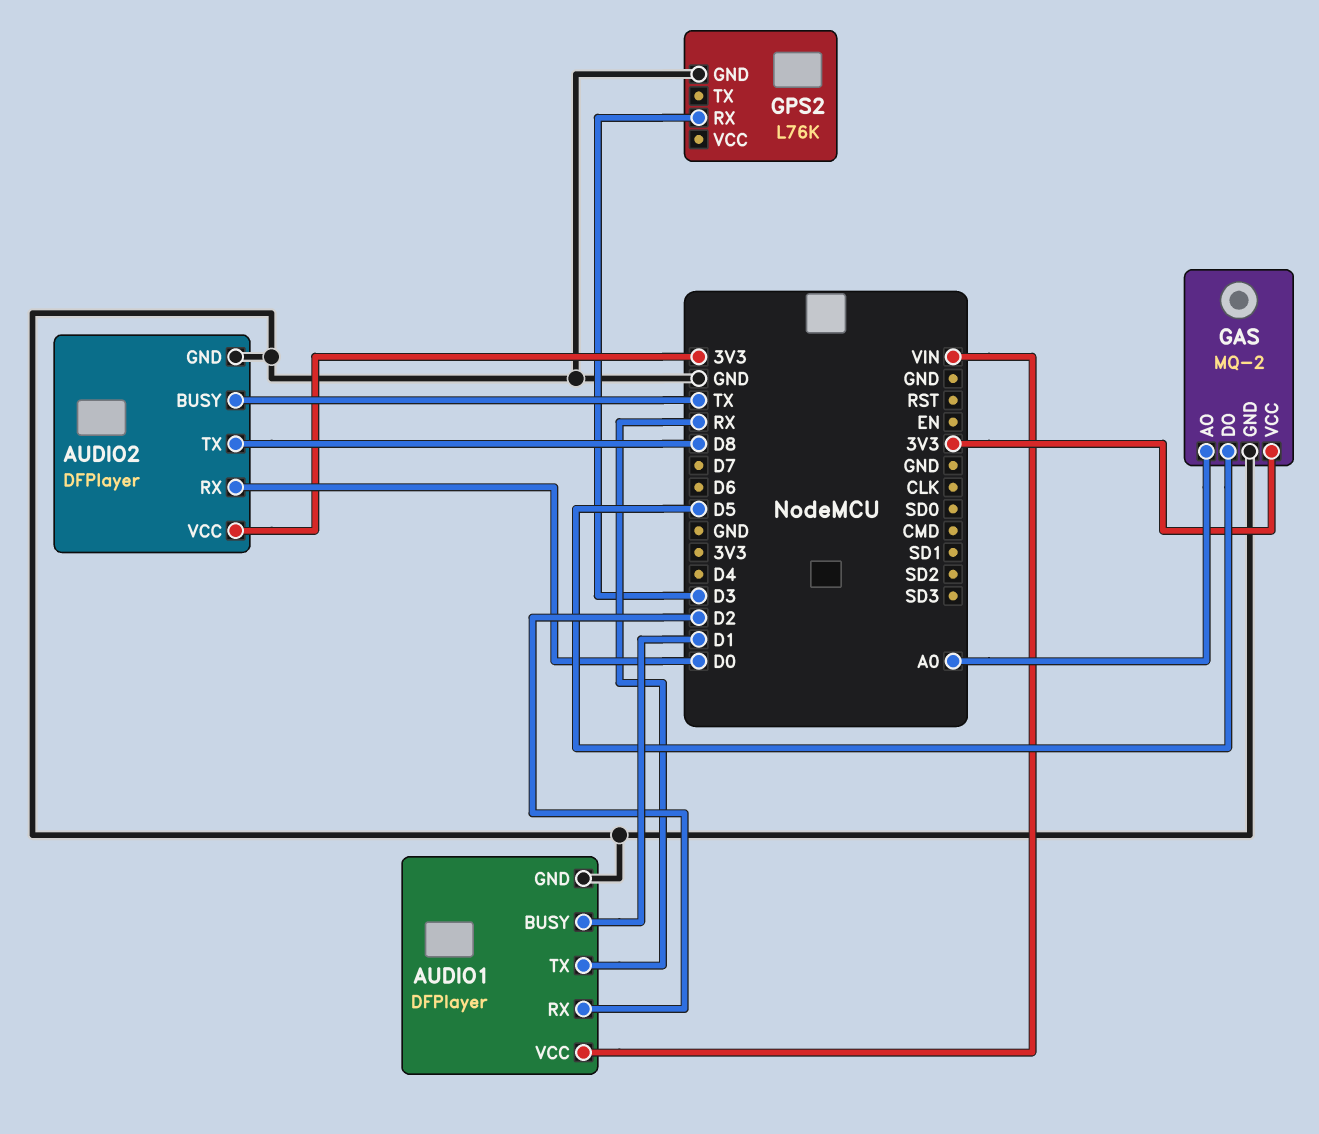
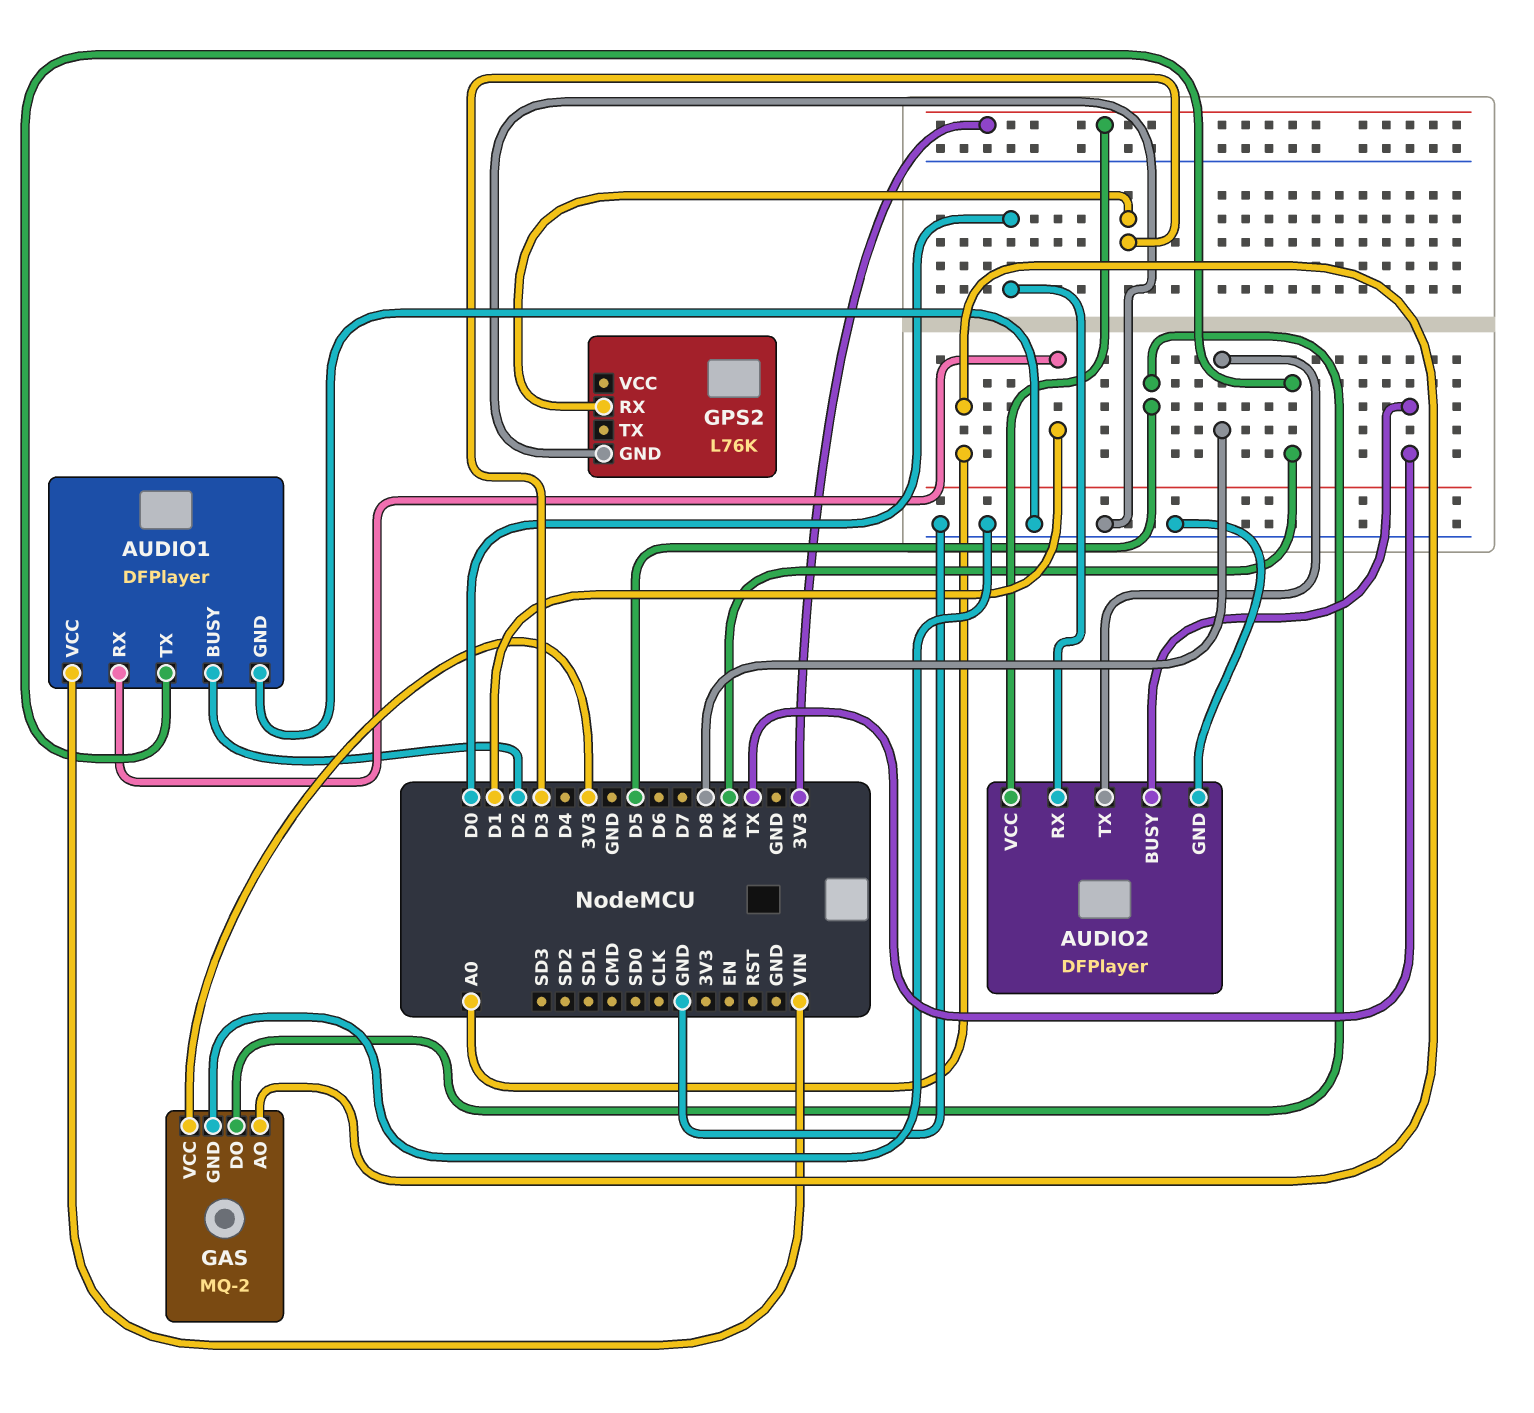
AUDIO1 pin BUSY: D1 -> D2
AUDIO1 pin RX: D2 -> D1

